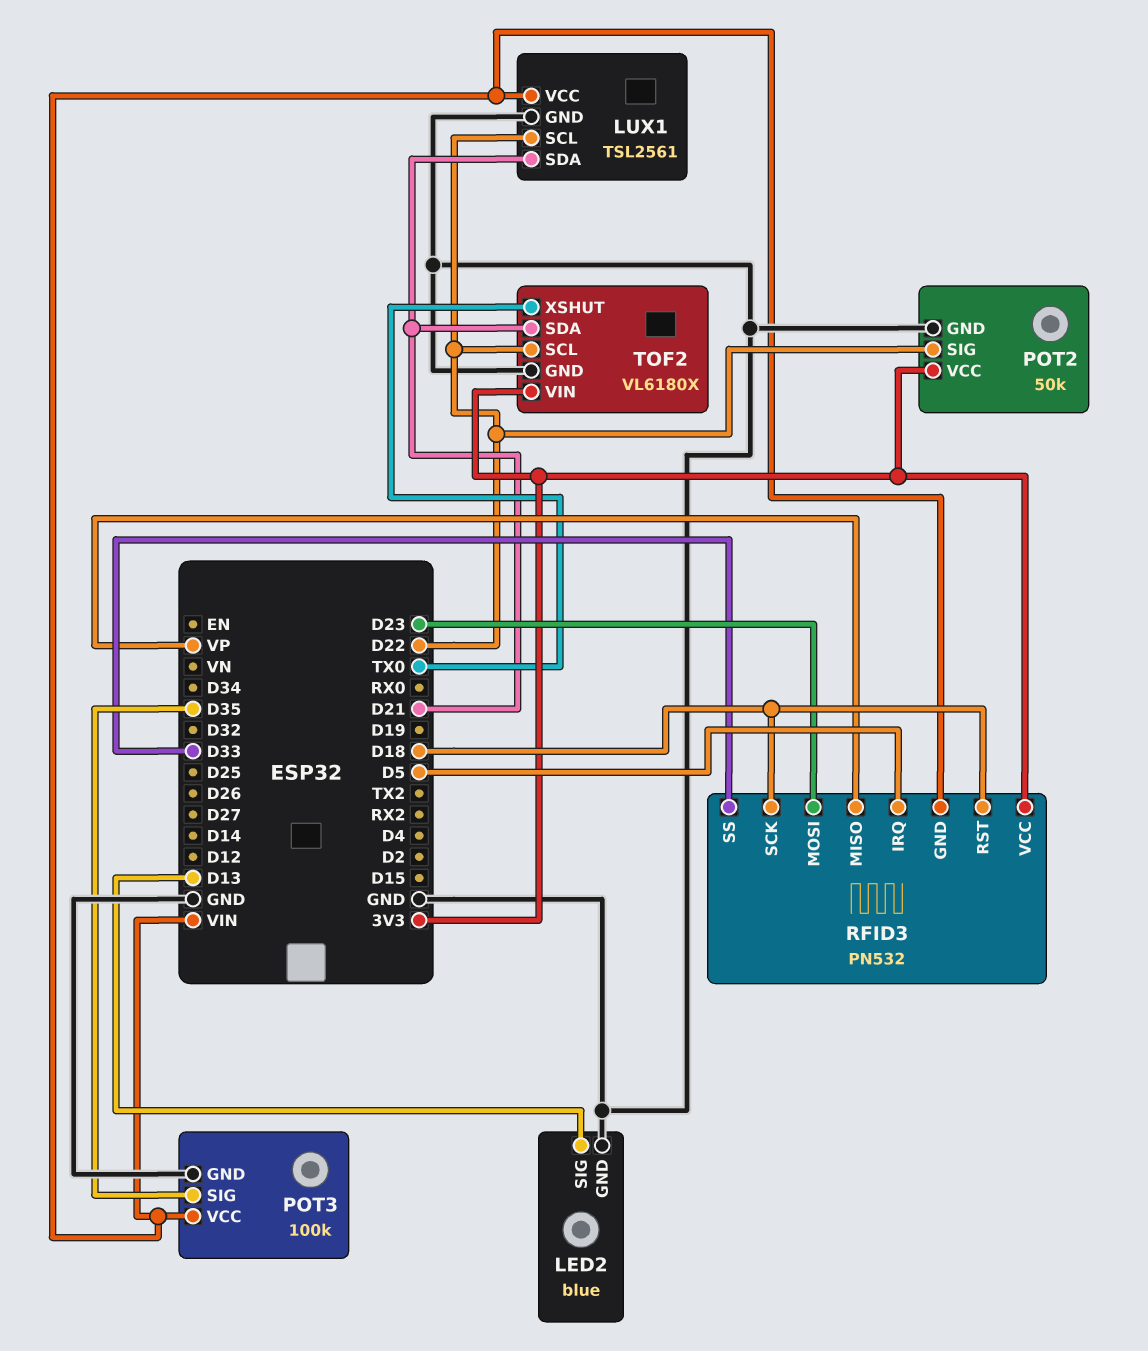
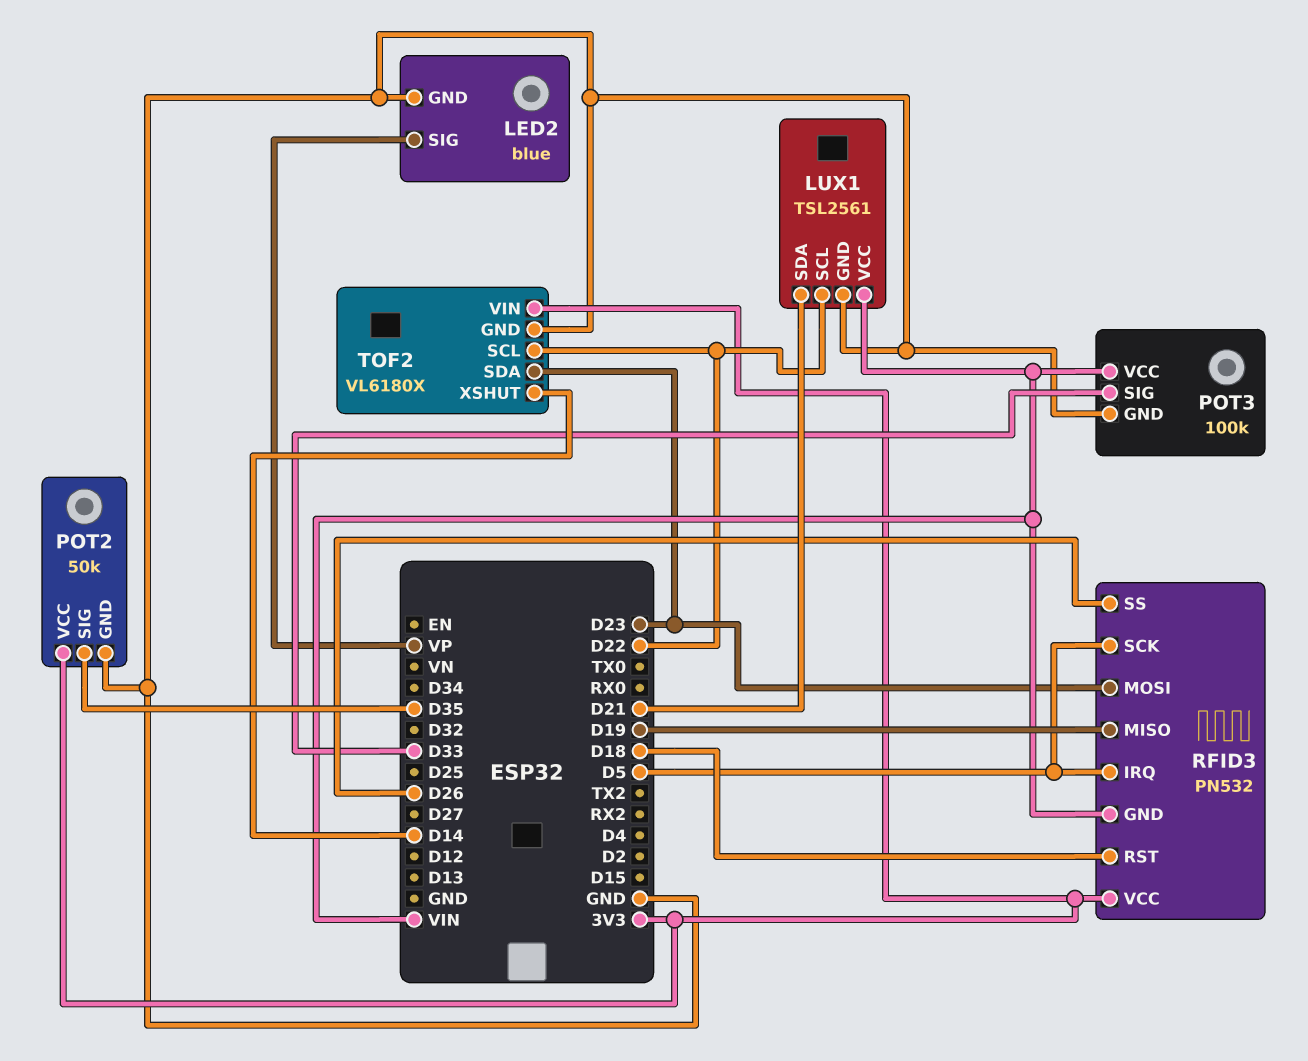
LED2 pin SIG: D13 -> VP
POT2 pin SIG: D22 -> D35
POT3 pin SIG: D35 -> D33
RFID3 pin MISO: VP -> D19
RFID3 pin SCK: D18 -> D5
RFID3 pin SS: D33 -> D26
TOF2 pin SDA: D21 -> D23
TOF2 pin XSHUT: TX0 -> D14

